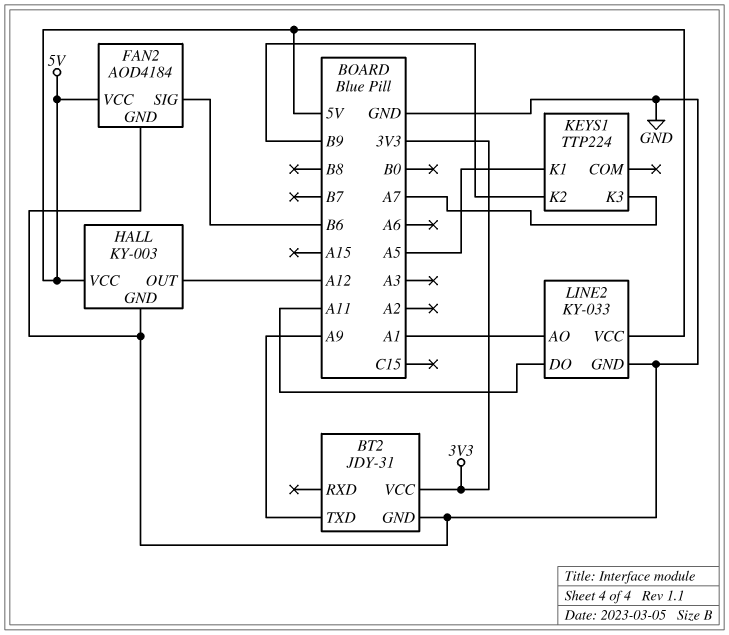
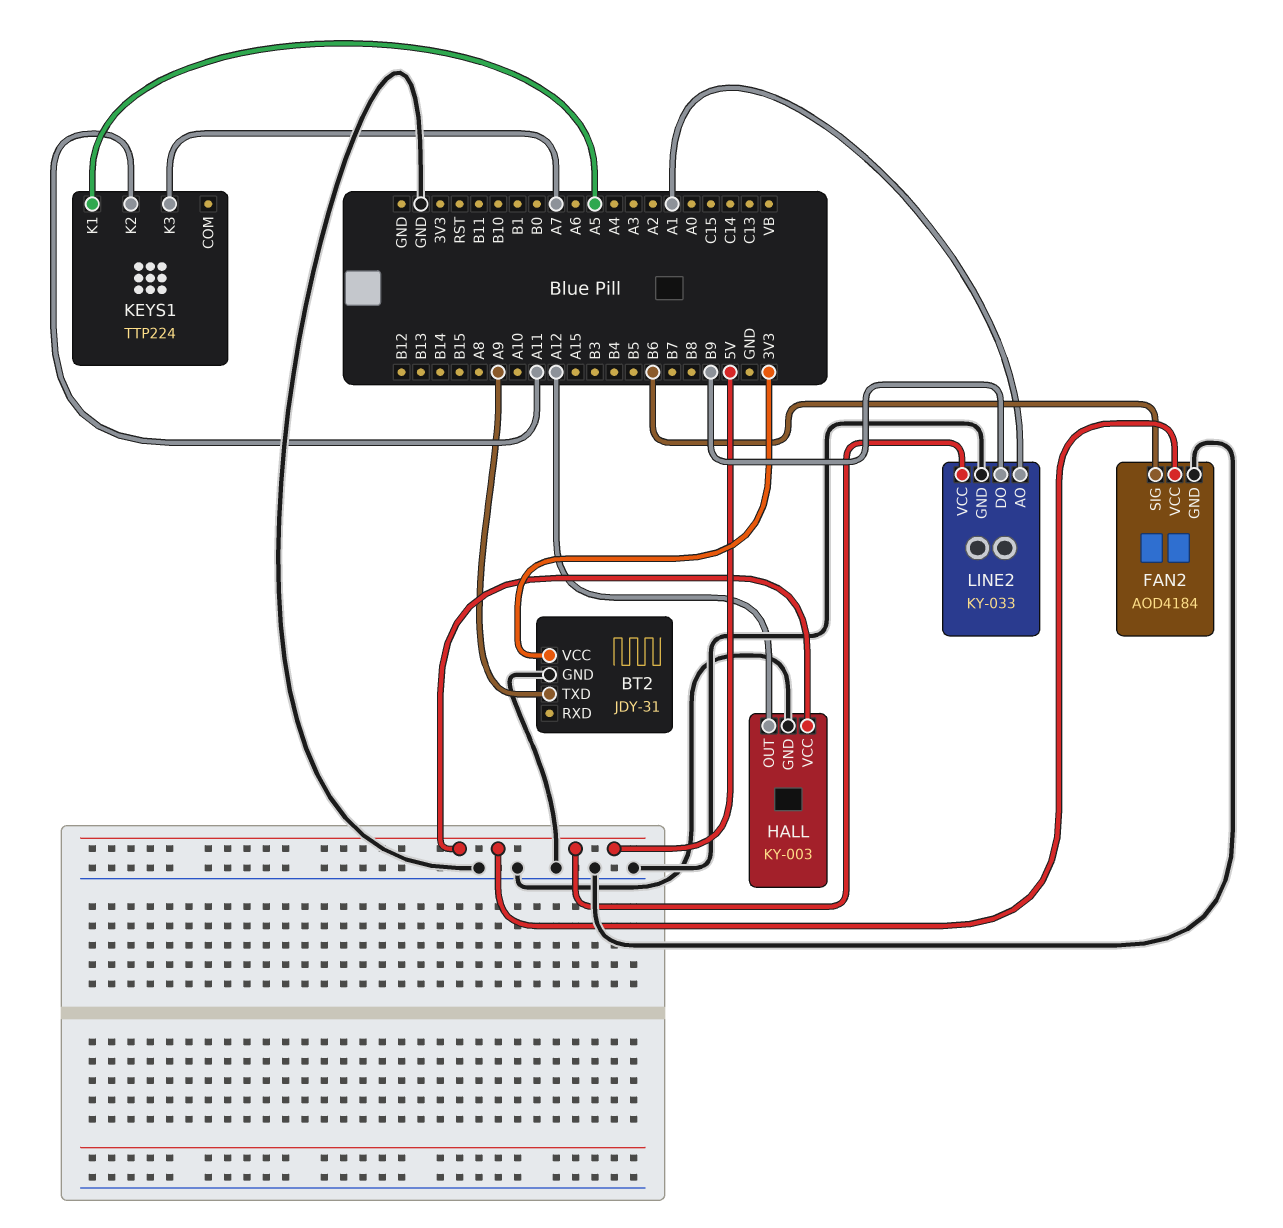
KEYS1 pin K2: B9 -> A11
LINE2 pin DO: A11 -> B9

